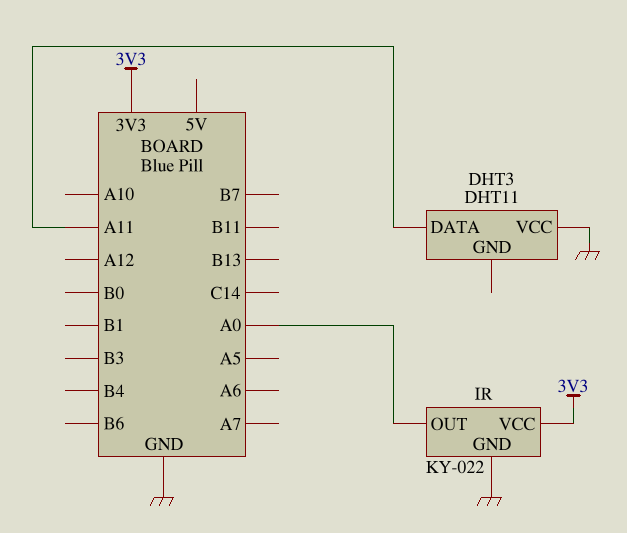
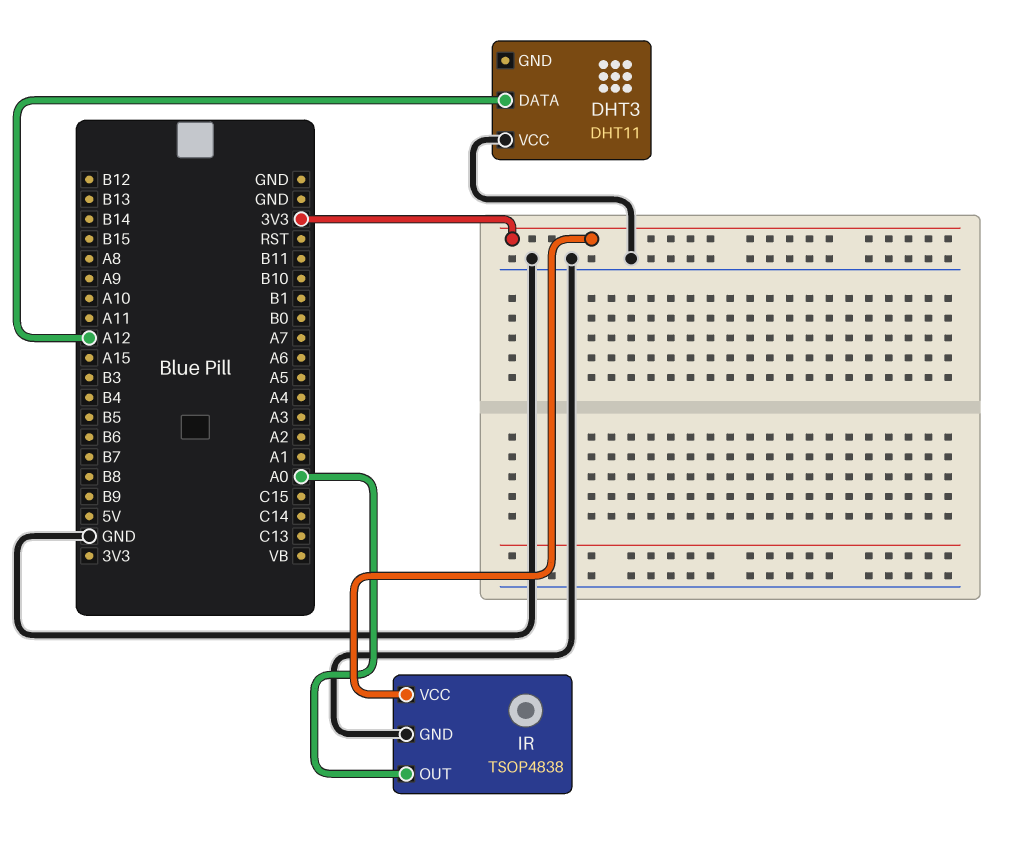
DHT3 pin DATA: A11 -> A12
IR: KY-022 -> TSOP4838

